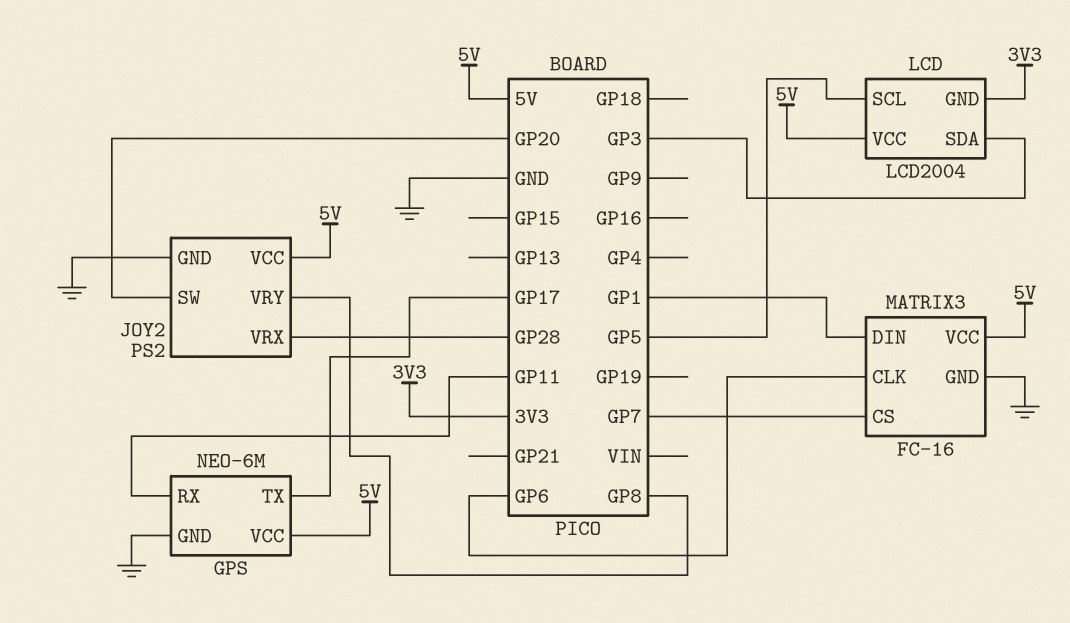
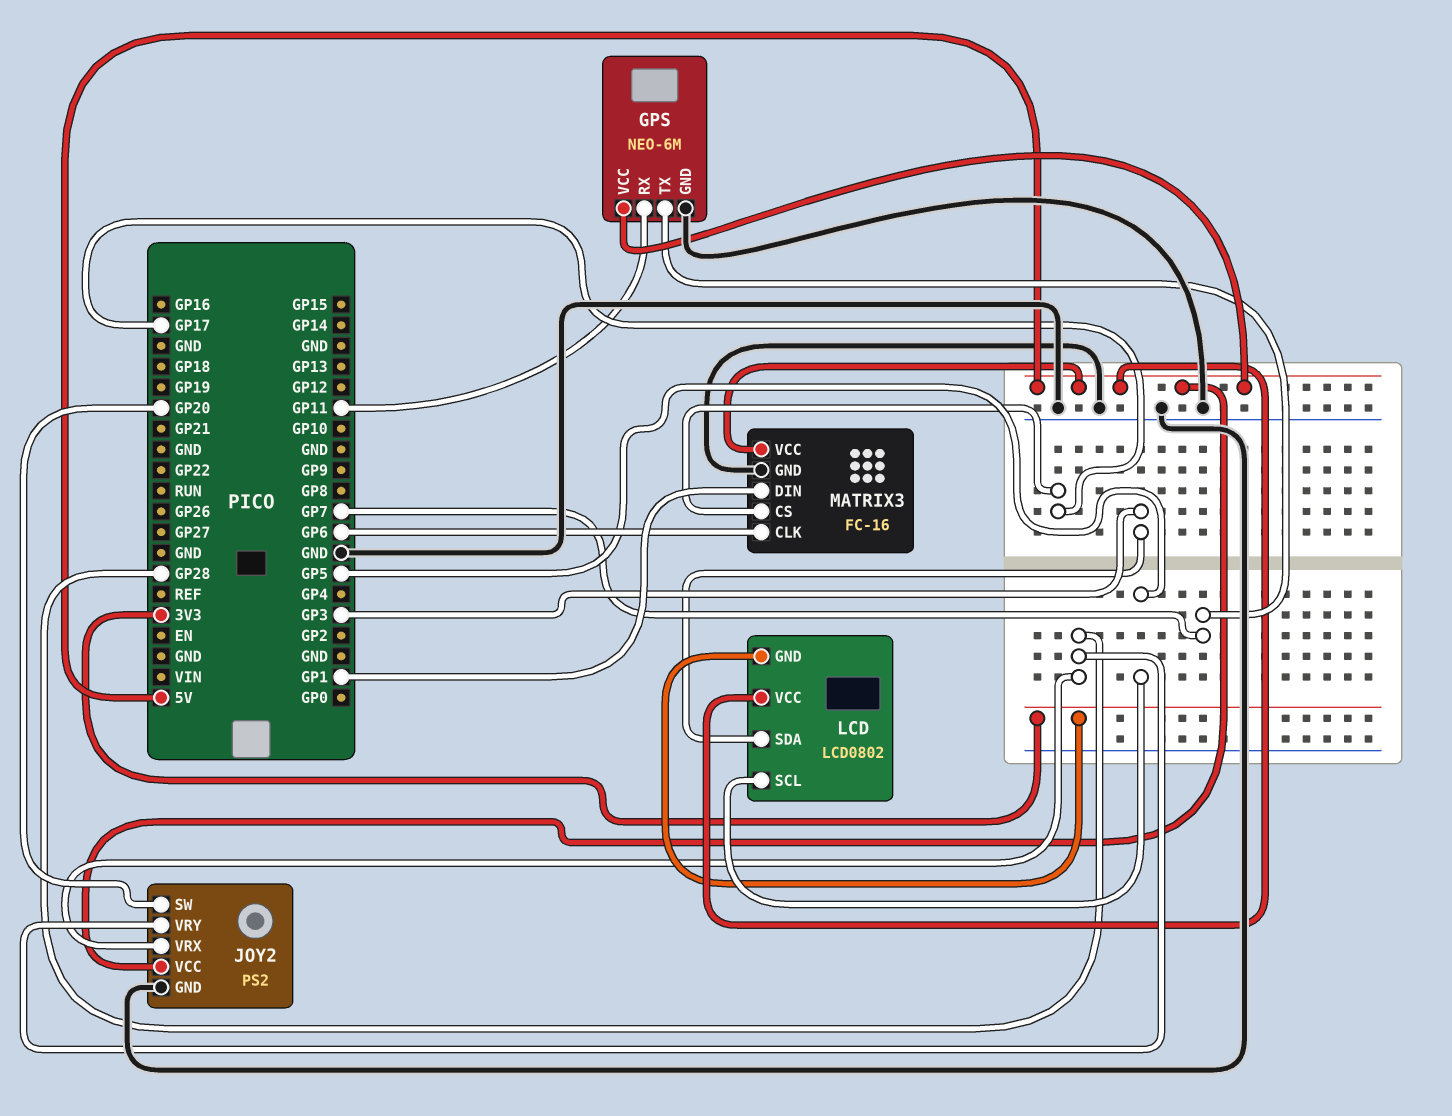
GPS pin TX: GP17 -> GP7
JOY2 pin VRY: GP8 -> GP28
LCD: LCD2004 -> LCD0802
MATRIX3 pin CS: GP7 -> GP17

